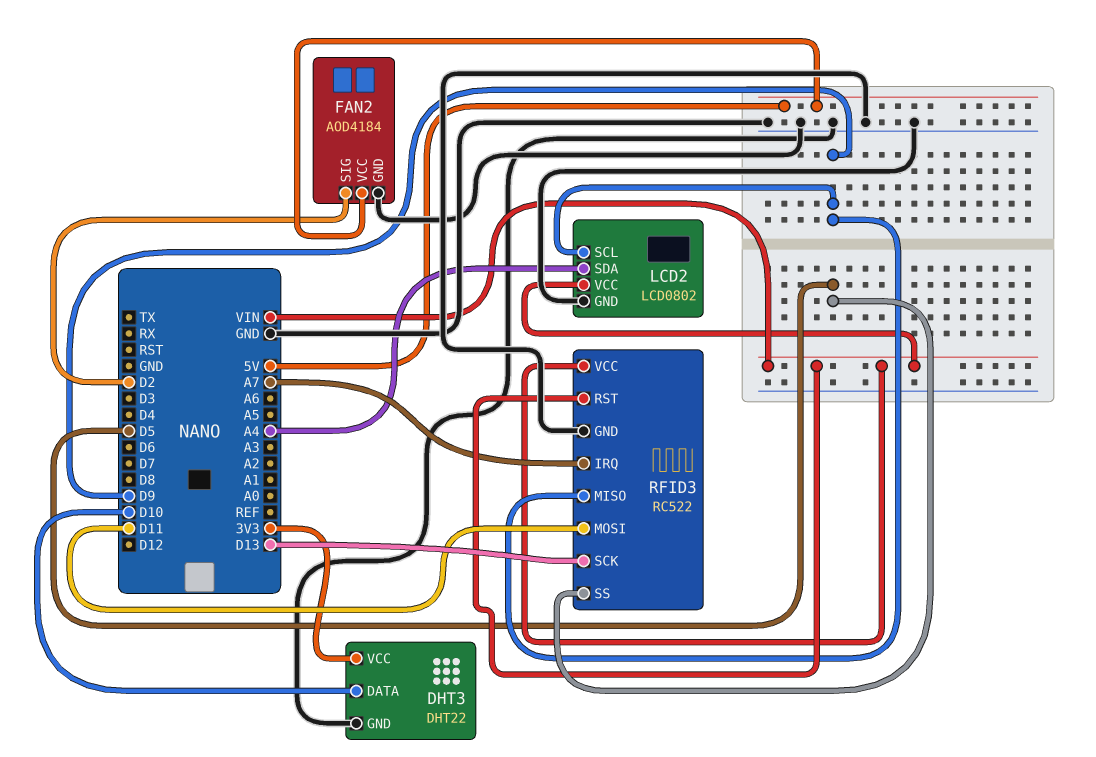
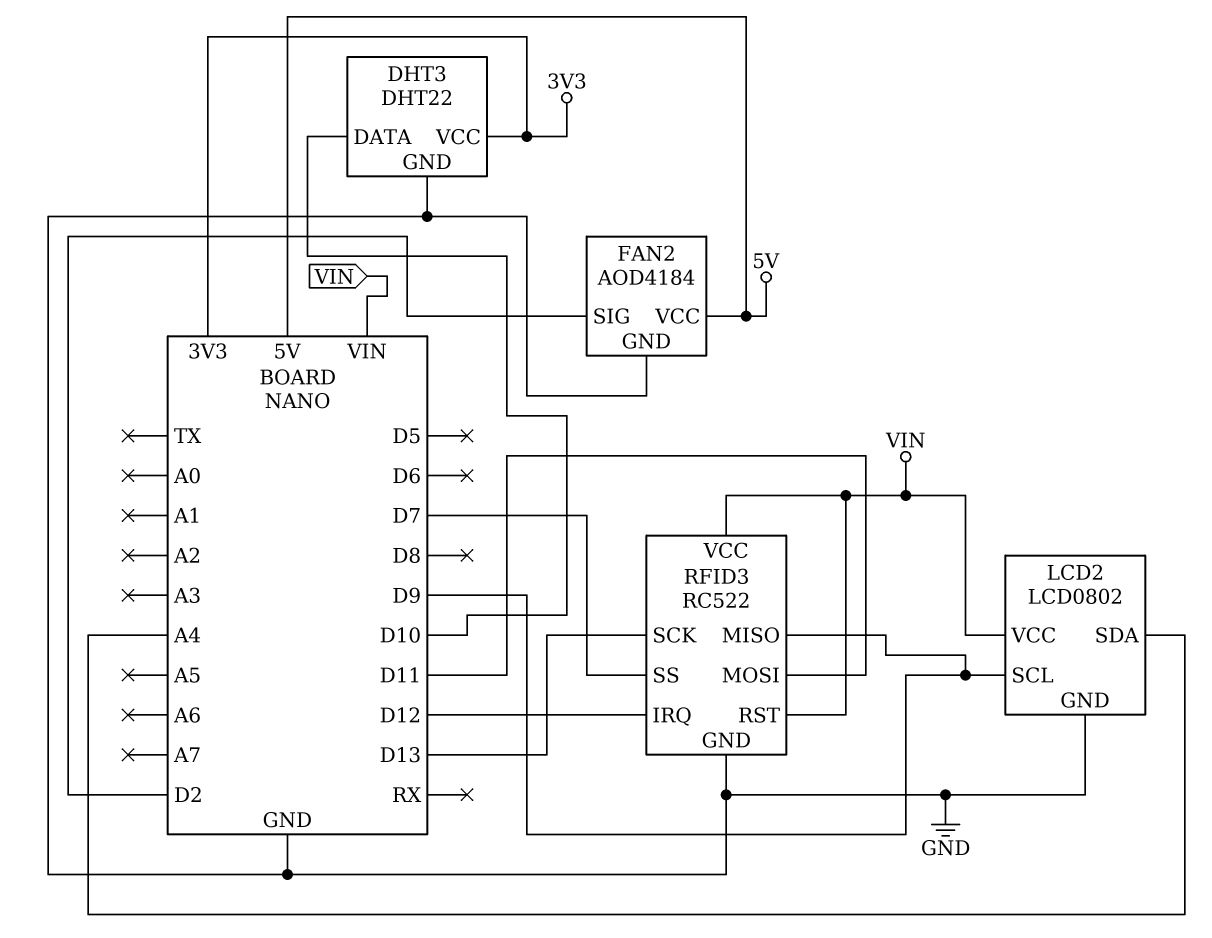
RFID3 pin IRQ: A7 -> D12
RFID3 pin SS: D5 -> D7

